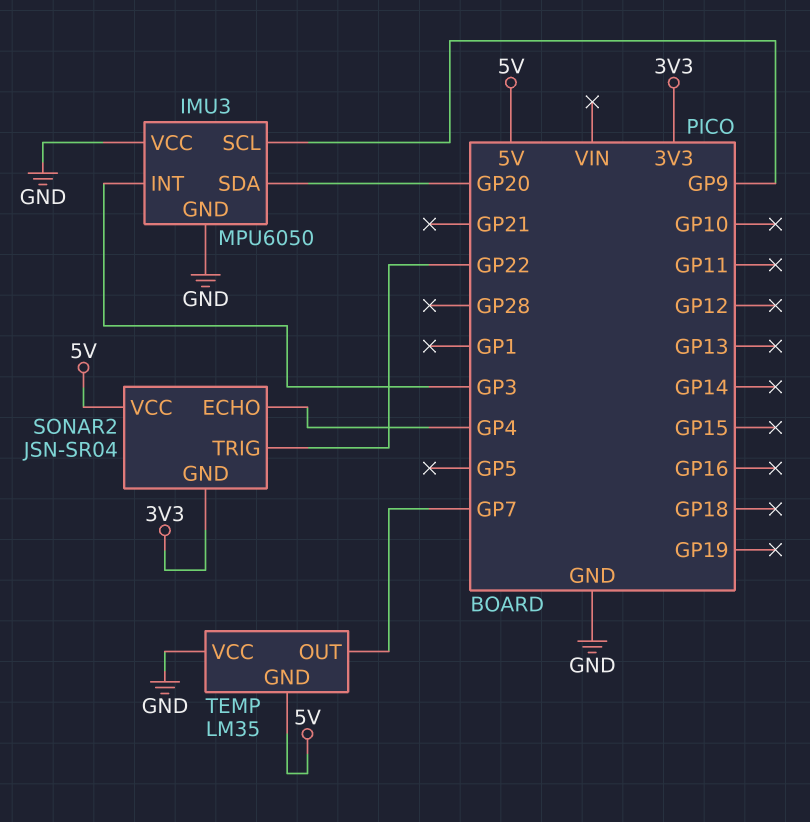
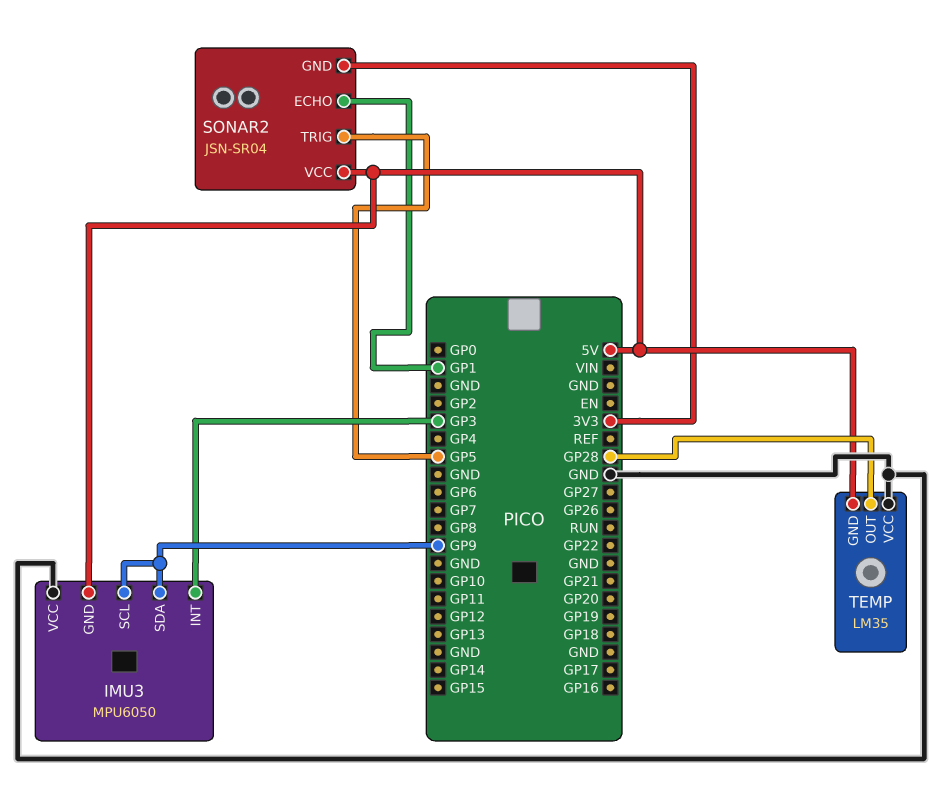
IMU3 pin GND: GND -> 5V
IMU3 pin SDA: GP20 -> GP9
SONAR2 pin ECHO: GP4 -> GP1
SONAR2 pin TRIG: GP22 -> GP5
TEMP pin OUT: GP7 -> GP28

